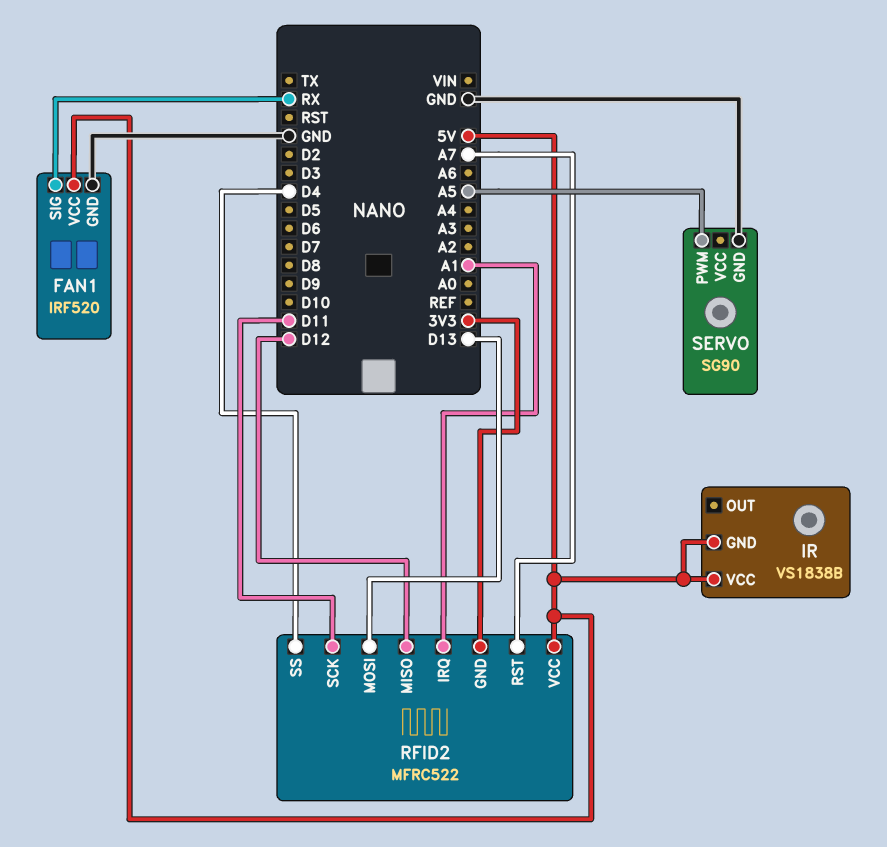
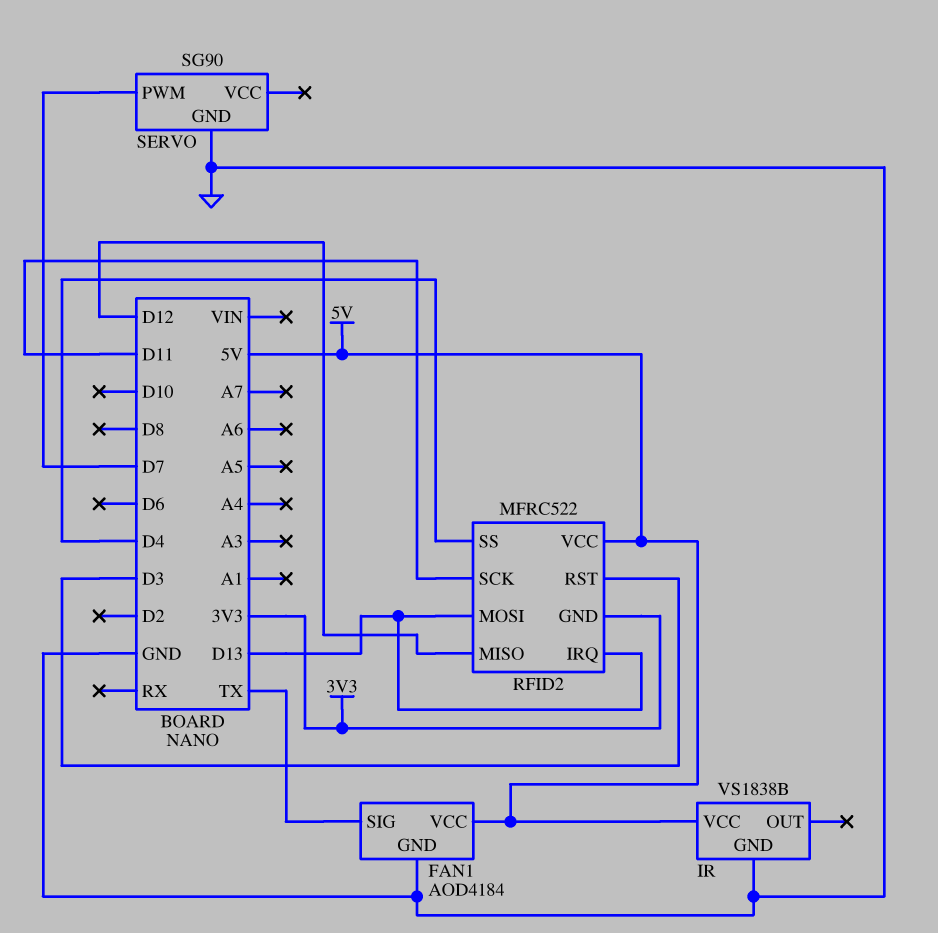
FAN1: IRF520 -> AOD4184
FAN1 pin SIG: RX -> TX
IR pin GND: 5V -> GND
RFID2 pin IRQ: A1 -> D13
RFID2 pin RST: A7 -> D3
SERVO pin PWM: A5 -> D7

